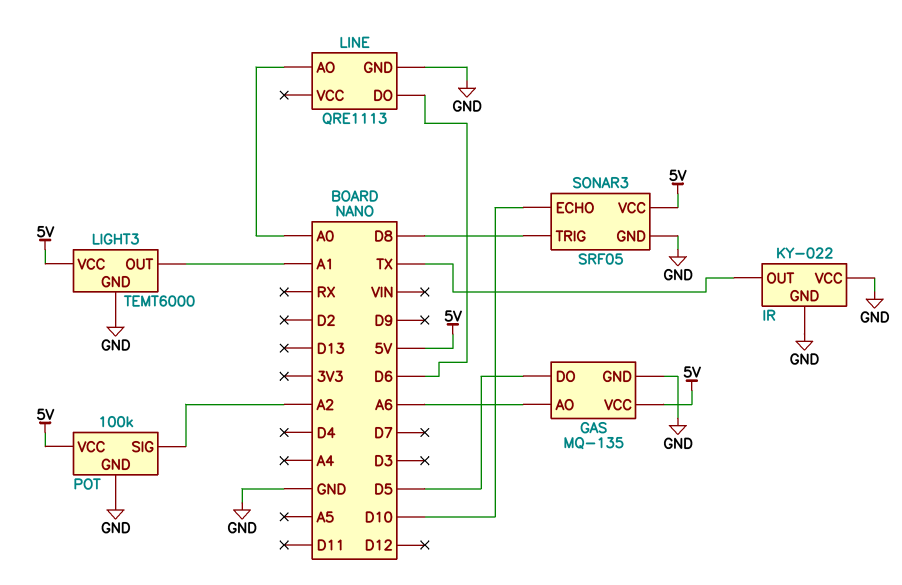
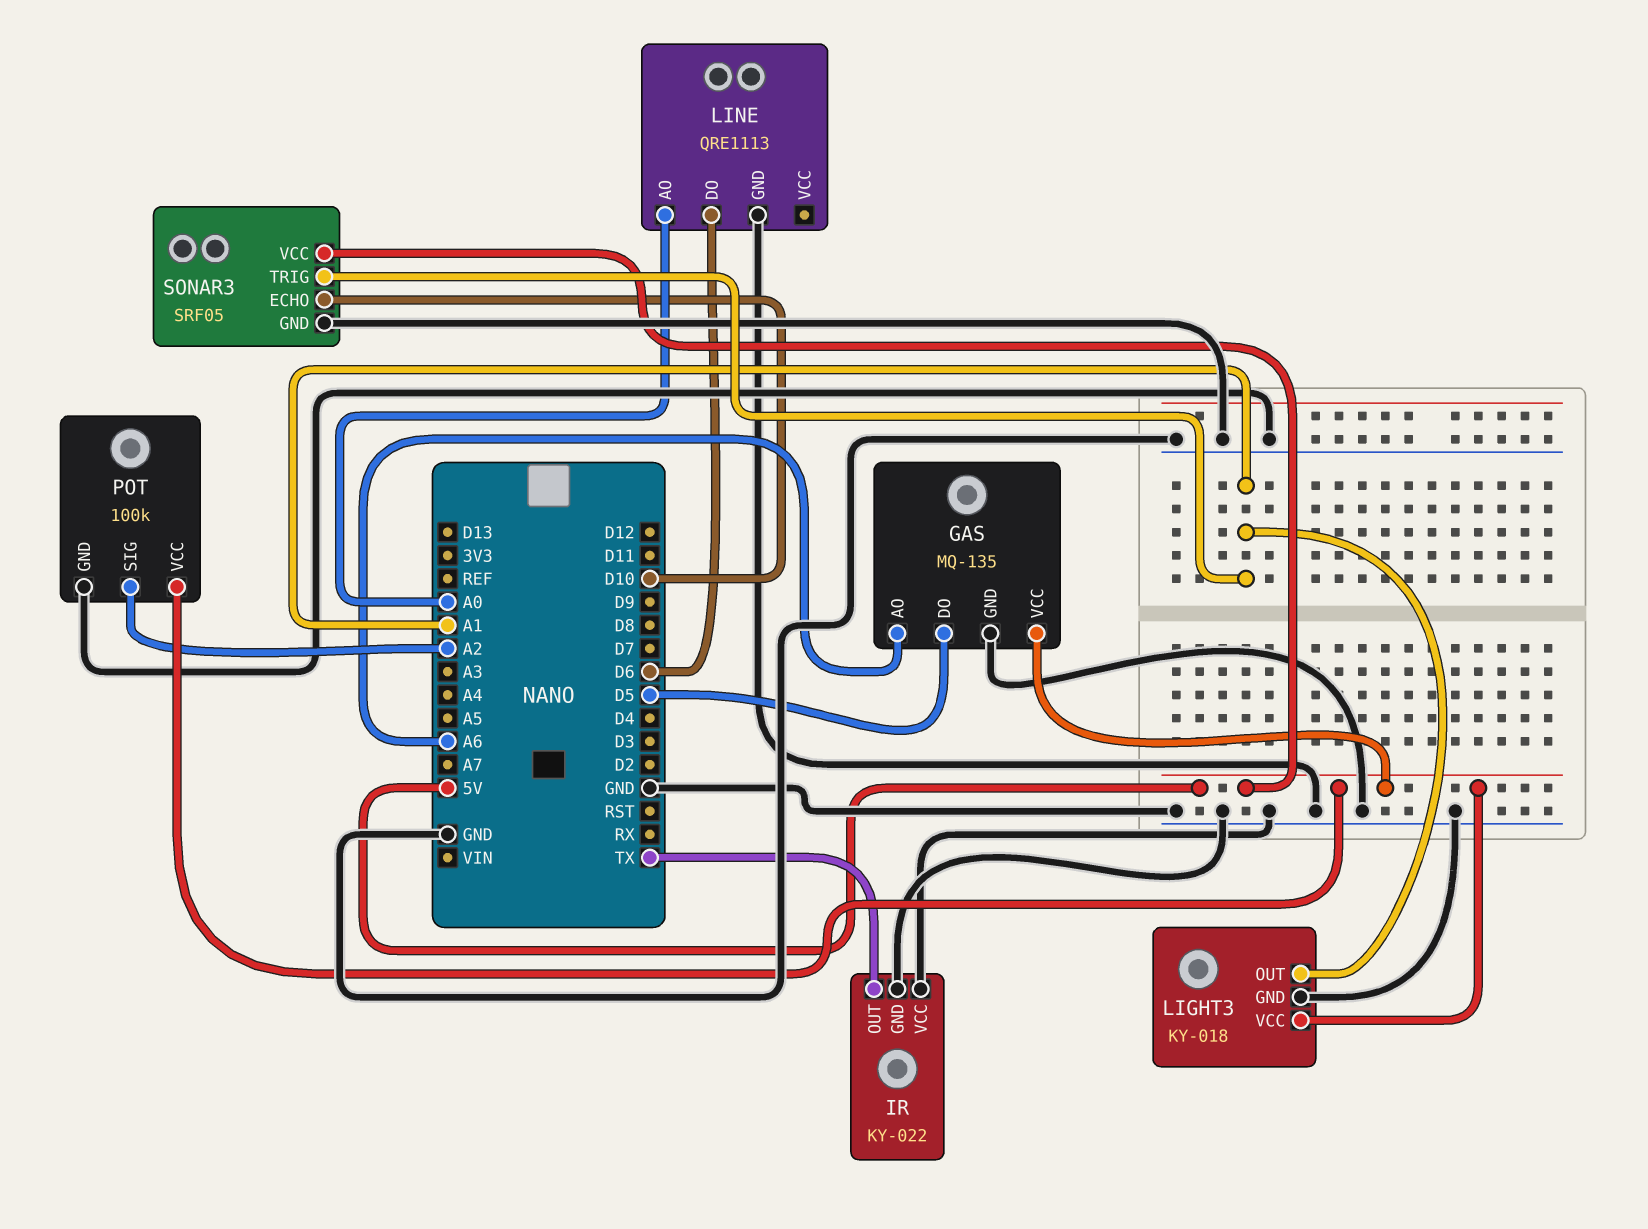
LIGHT3: TEMT6000 -> KY-018
SONAR3 pin TRIG: D8 -> A1

